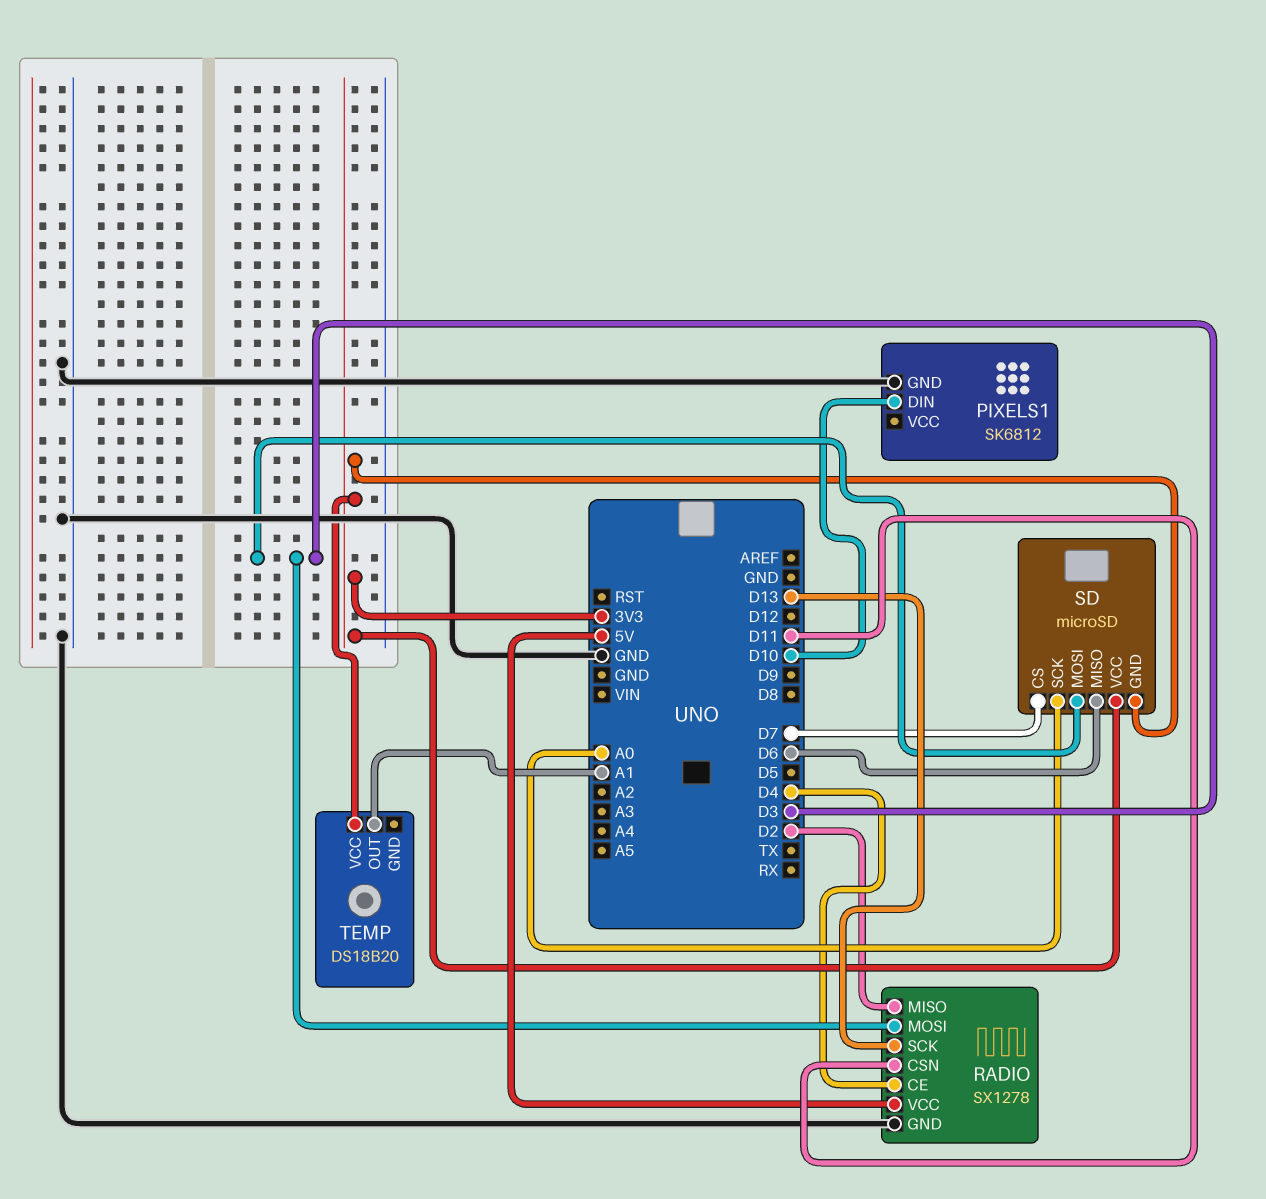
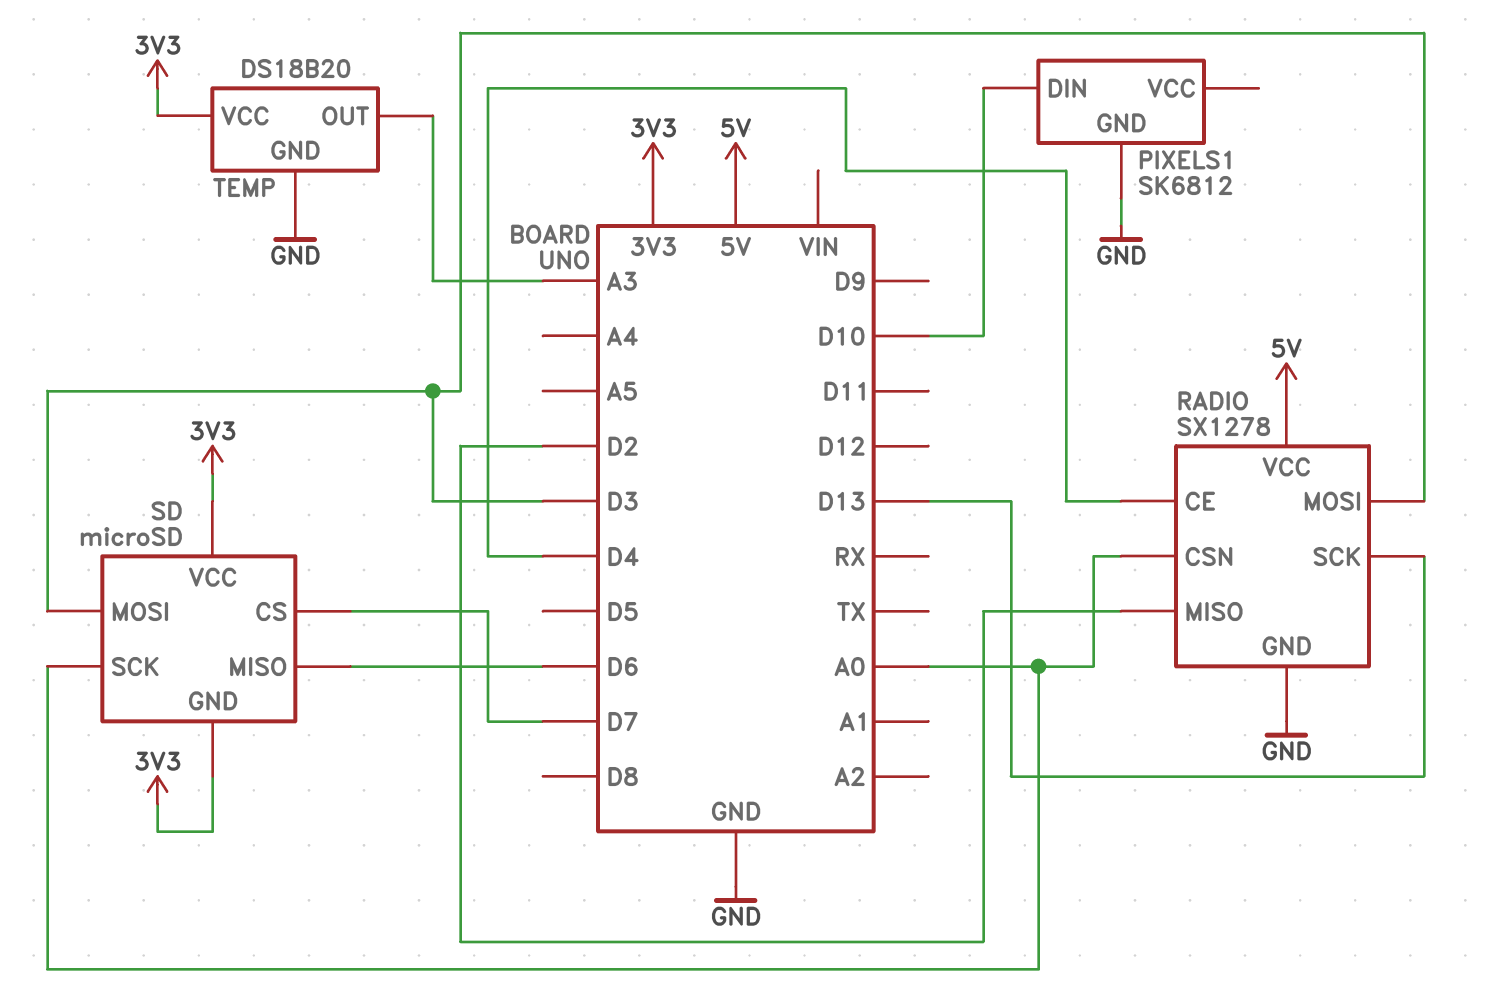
RADIO pin CSN: D11 -> A0
TEMP pin GND: none -> GND
TEMP pin OUT: A1 -> A3

